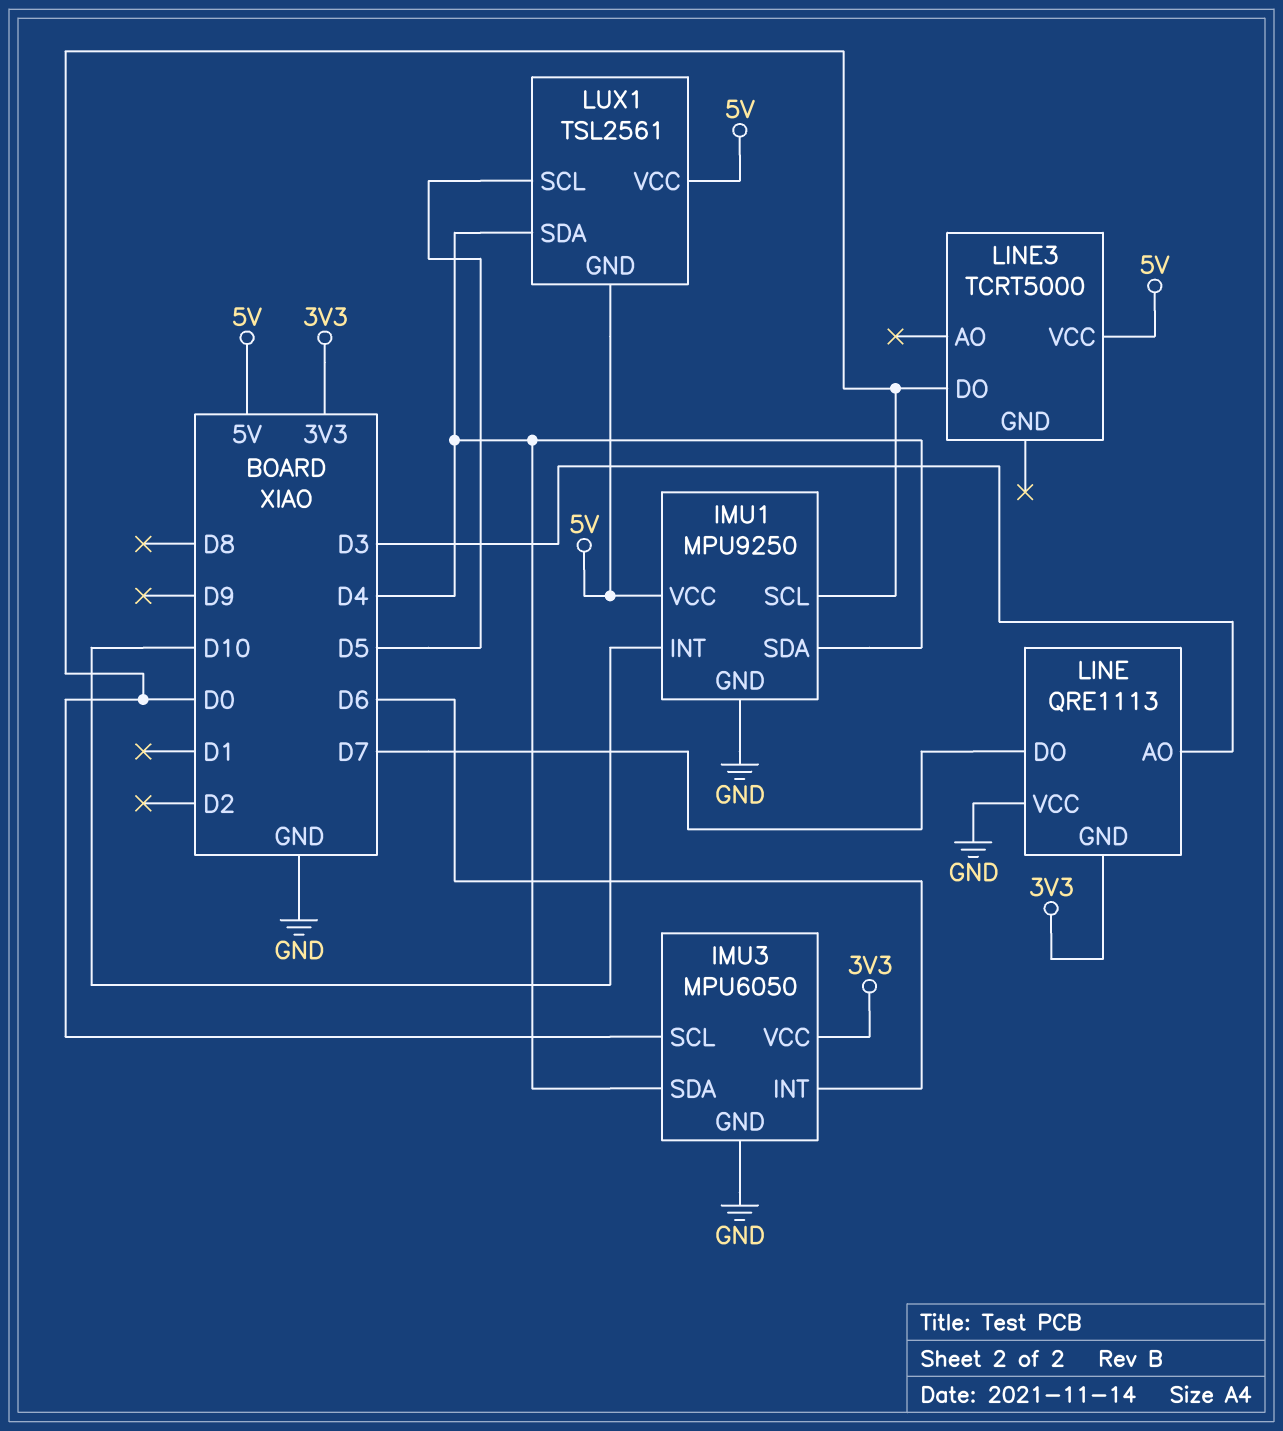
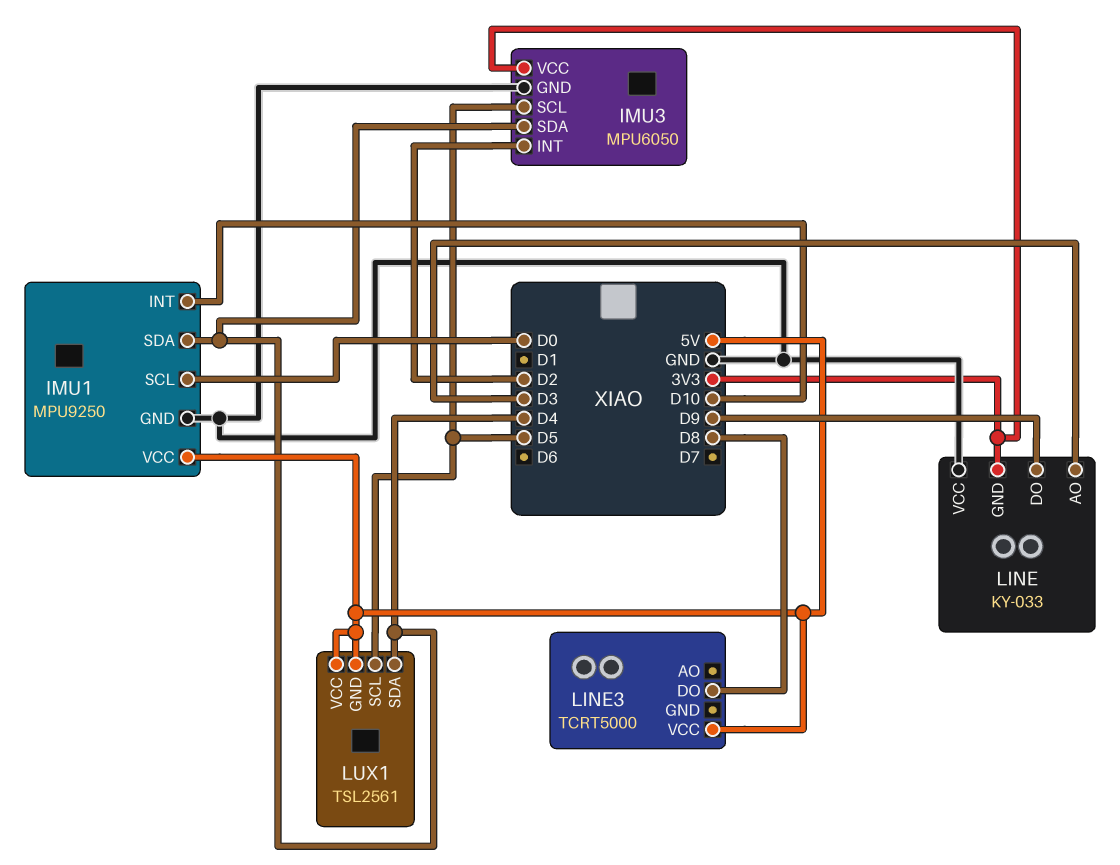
IMU3 pin INT: D6 -> D2
IMU3 pin SCL: D0 -> D5
LINE: QRE1113 -> KY-033
LINE pin DO: D7 -> D9
LINE3 pin DO: D0 -> D8

